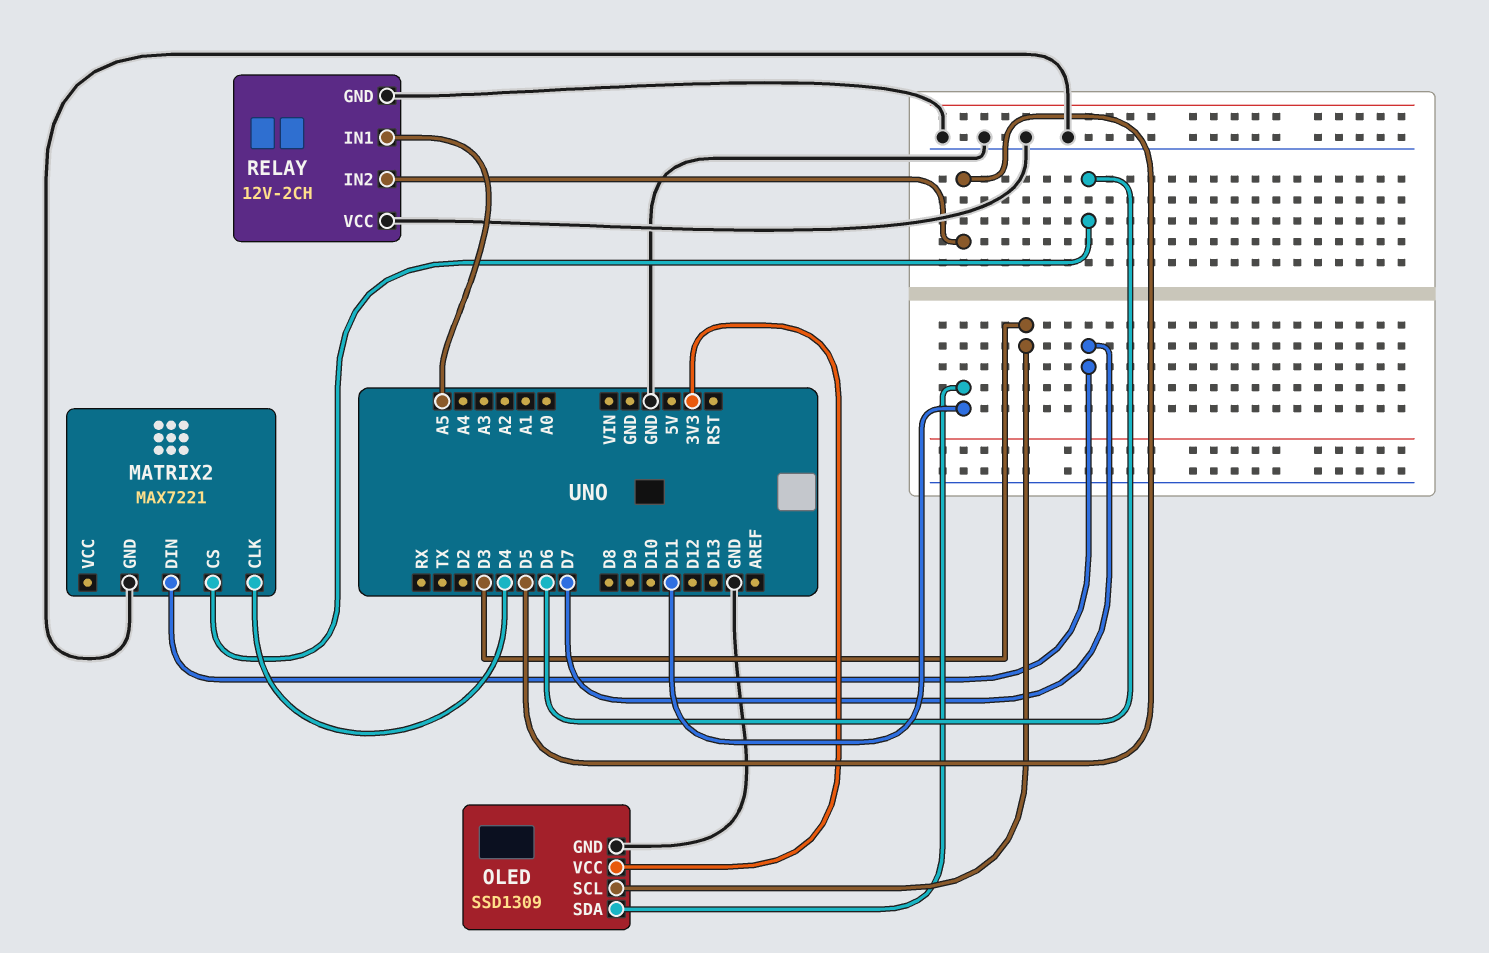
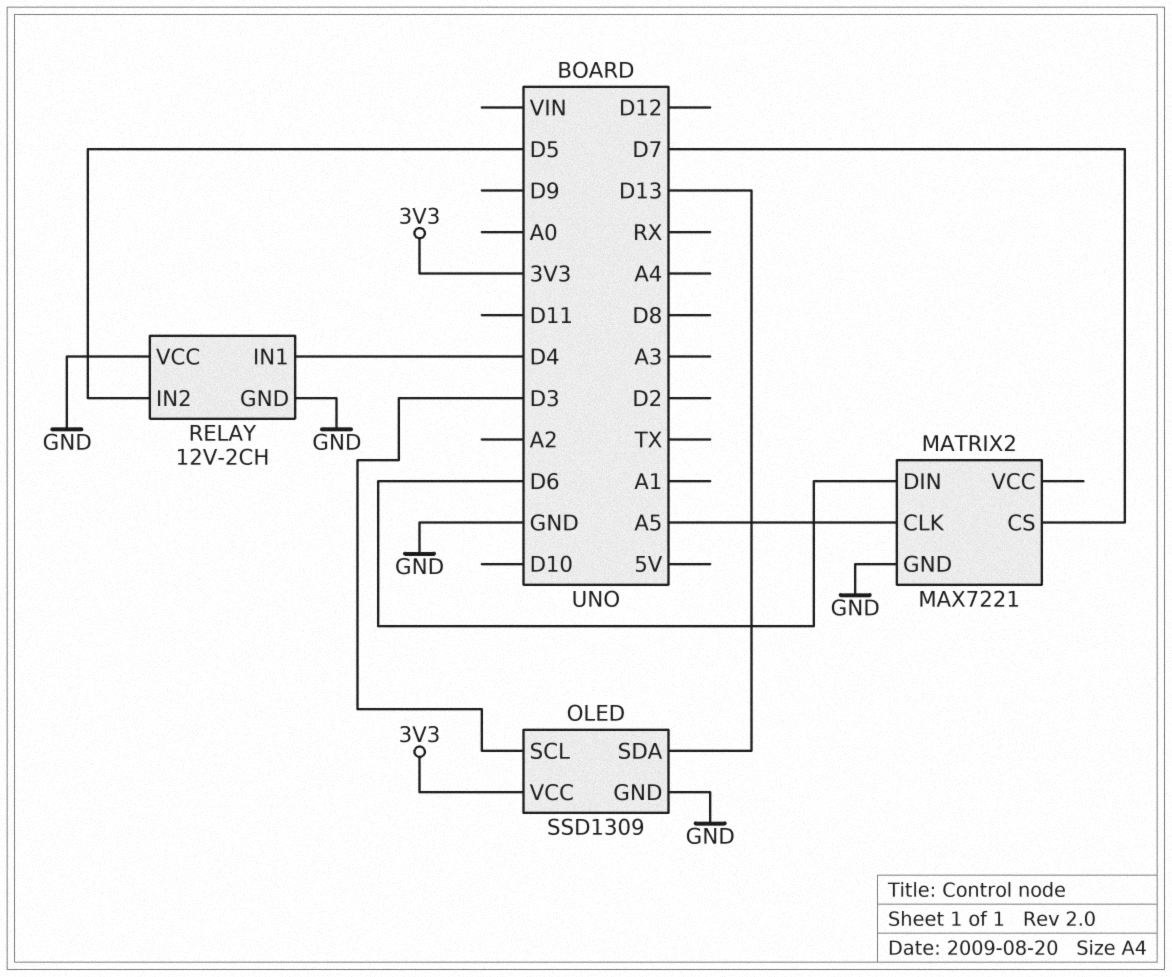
MATRIX2 pin CLK: D4 -> A5
MATRIX2 pin CS: D6 -> D7
MATRIX2 pin DIN: D7 -> D6
OLED pin SDA: D11 -> D13
RELAY pin IN1: A5 -> D4

